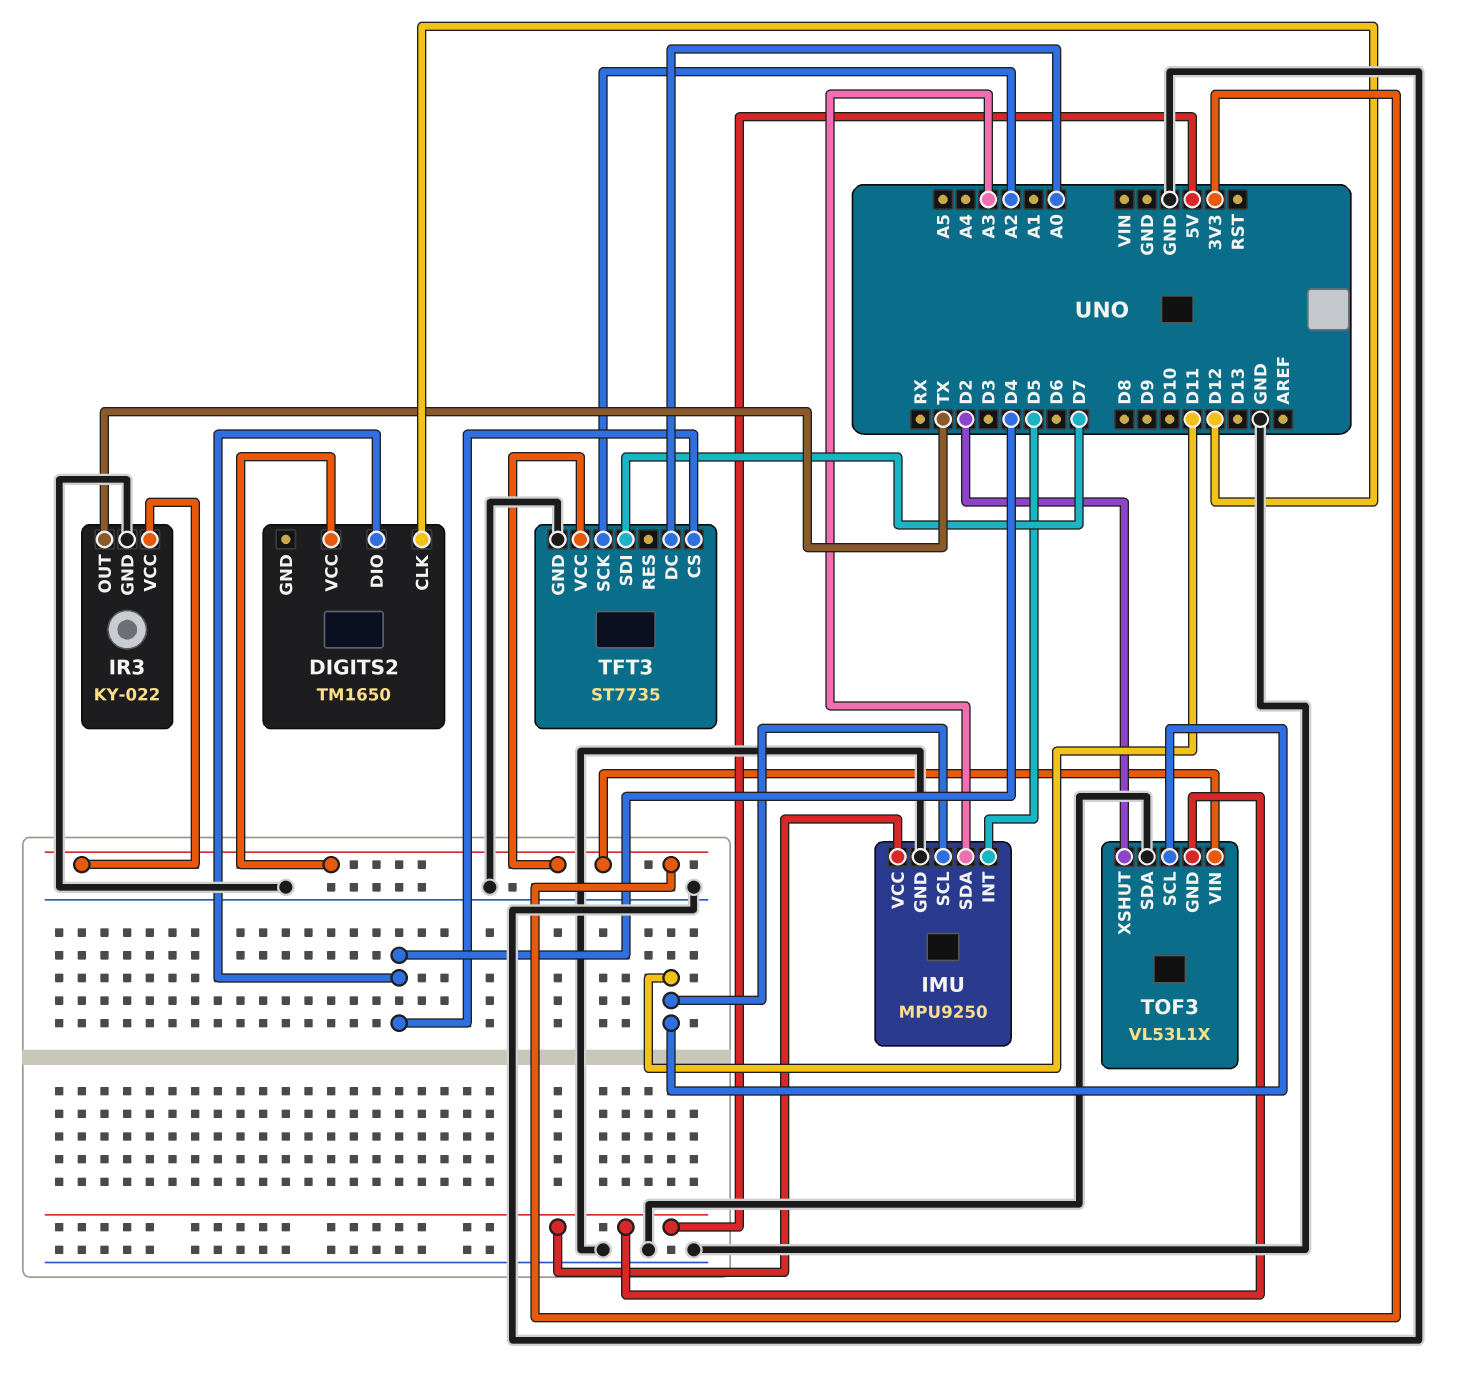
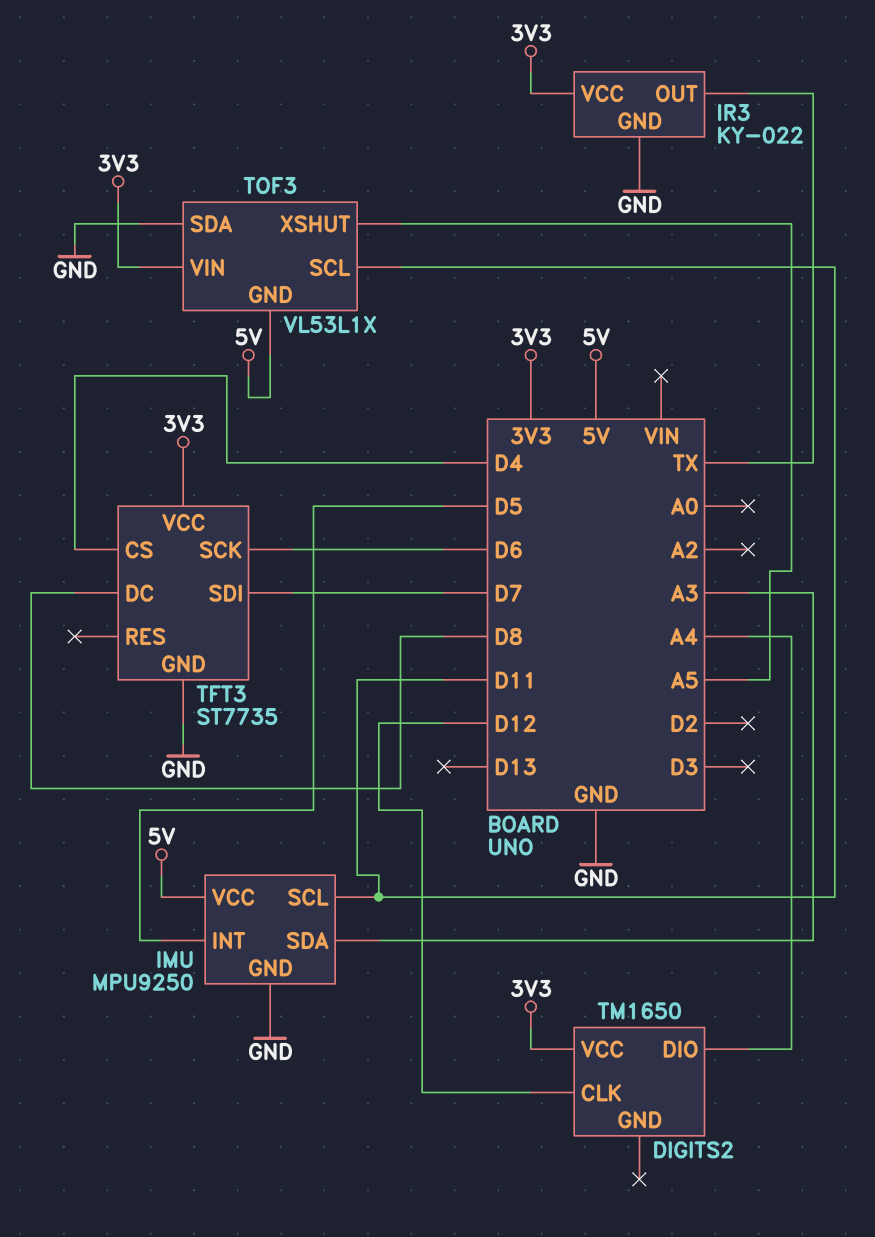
DIGITS2 pin DIO: D4 -> A4
TFT3 pin DC: A0 -> D8
TFT3 pin SCK: A2 -> D6
TOF3 pin XSHUT: D2 -> A5

